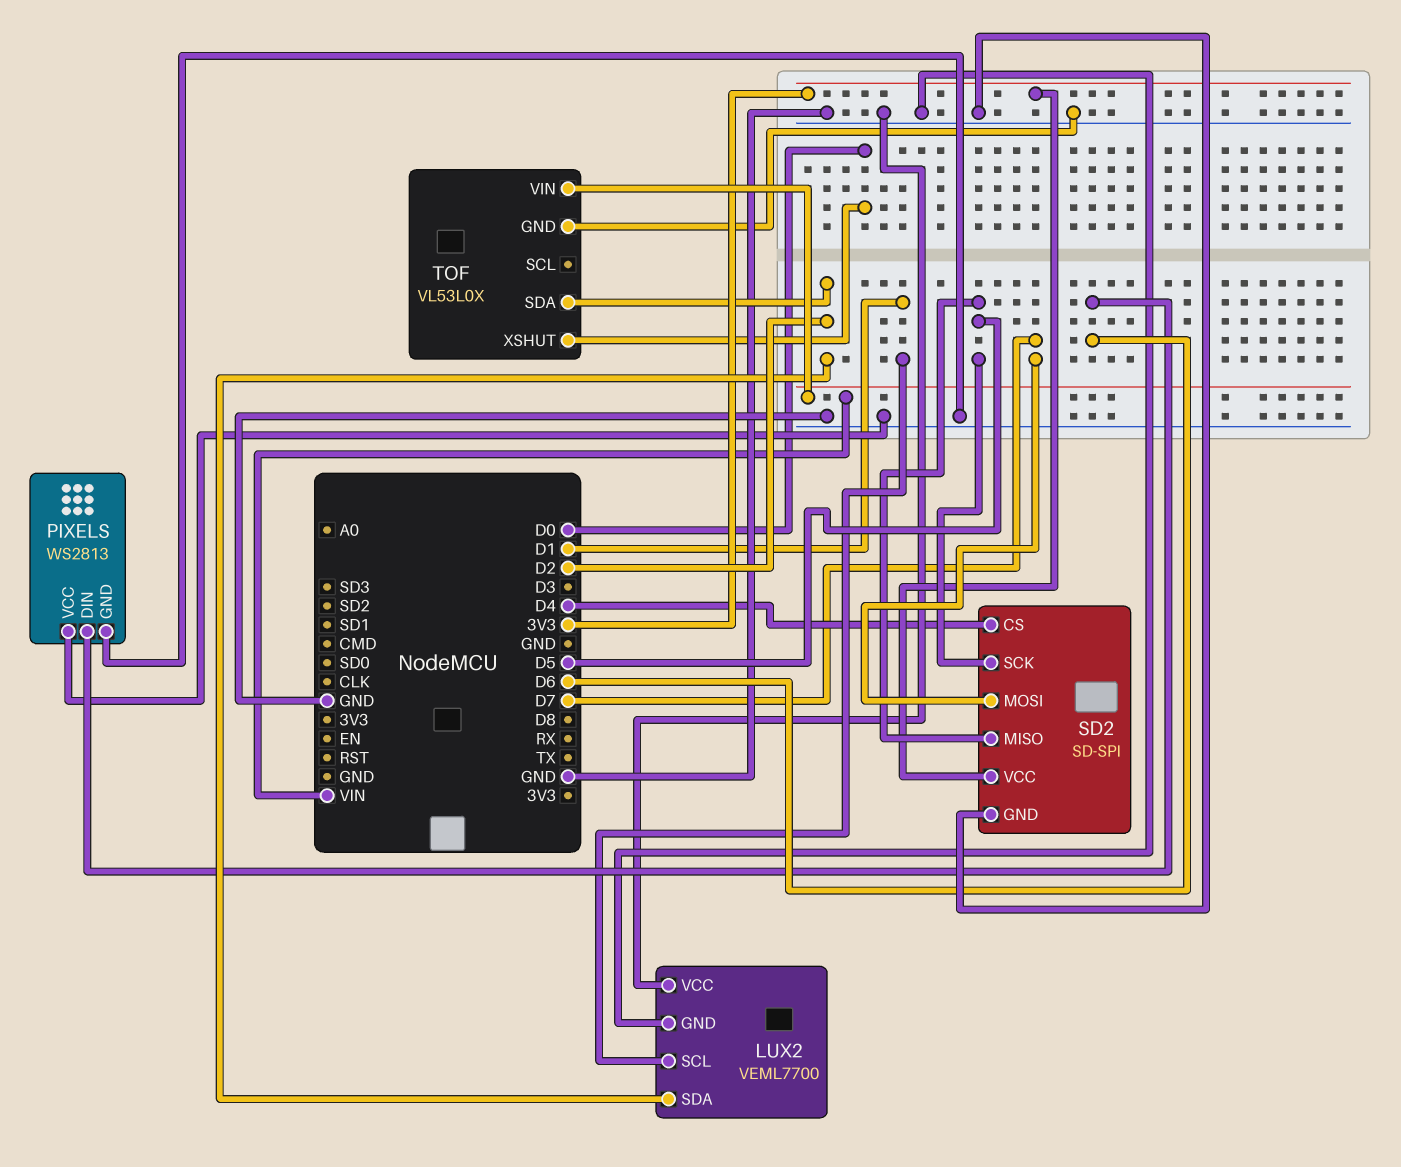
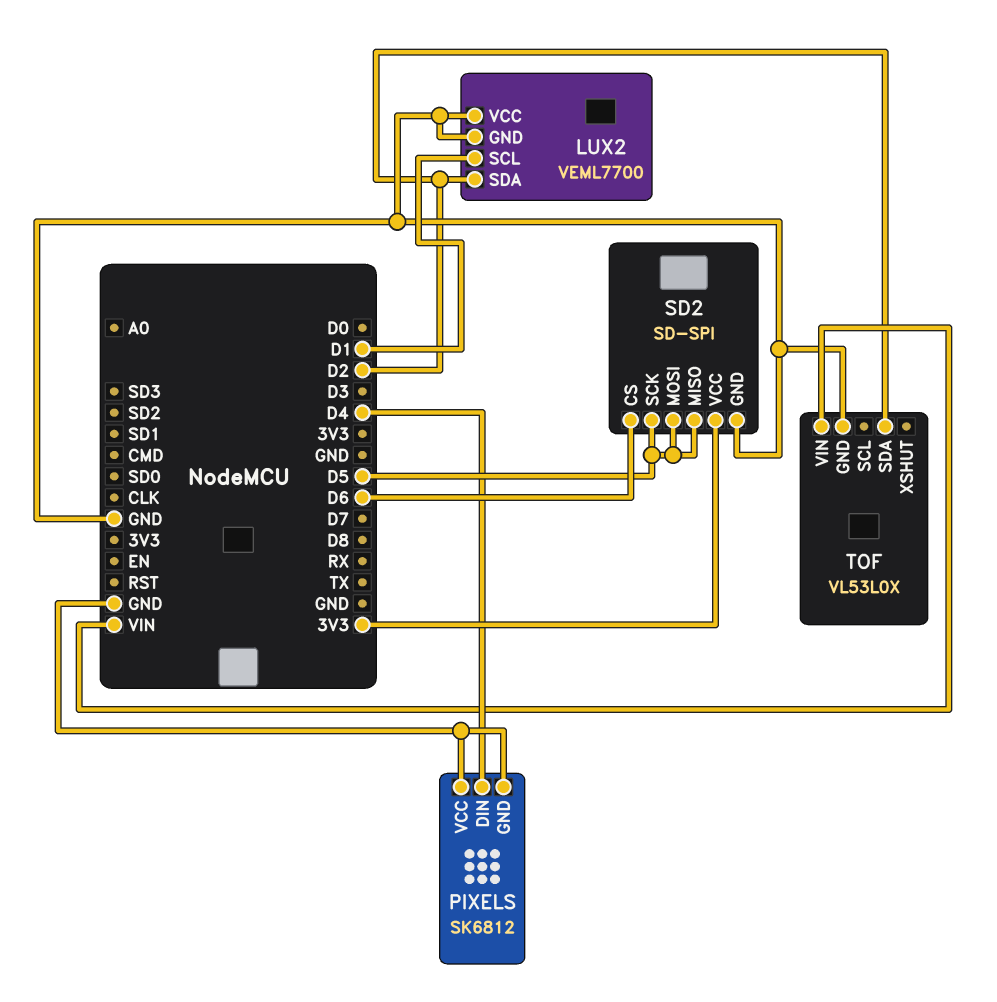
PIXELS: WS2813 -> SK6812
PIXELS pin DIN: D6 -> D4
SD2 pin CS: D4 -> D6
SD2 pin MOSI: D7 -> D5
TOF pin XSHUT: D0 -> none

